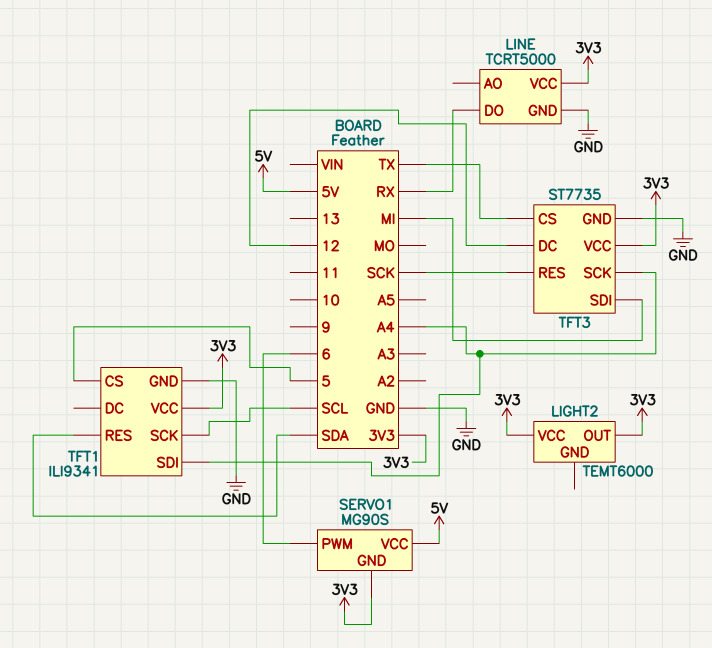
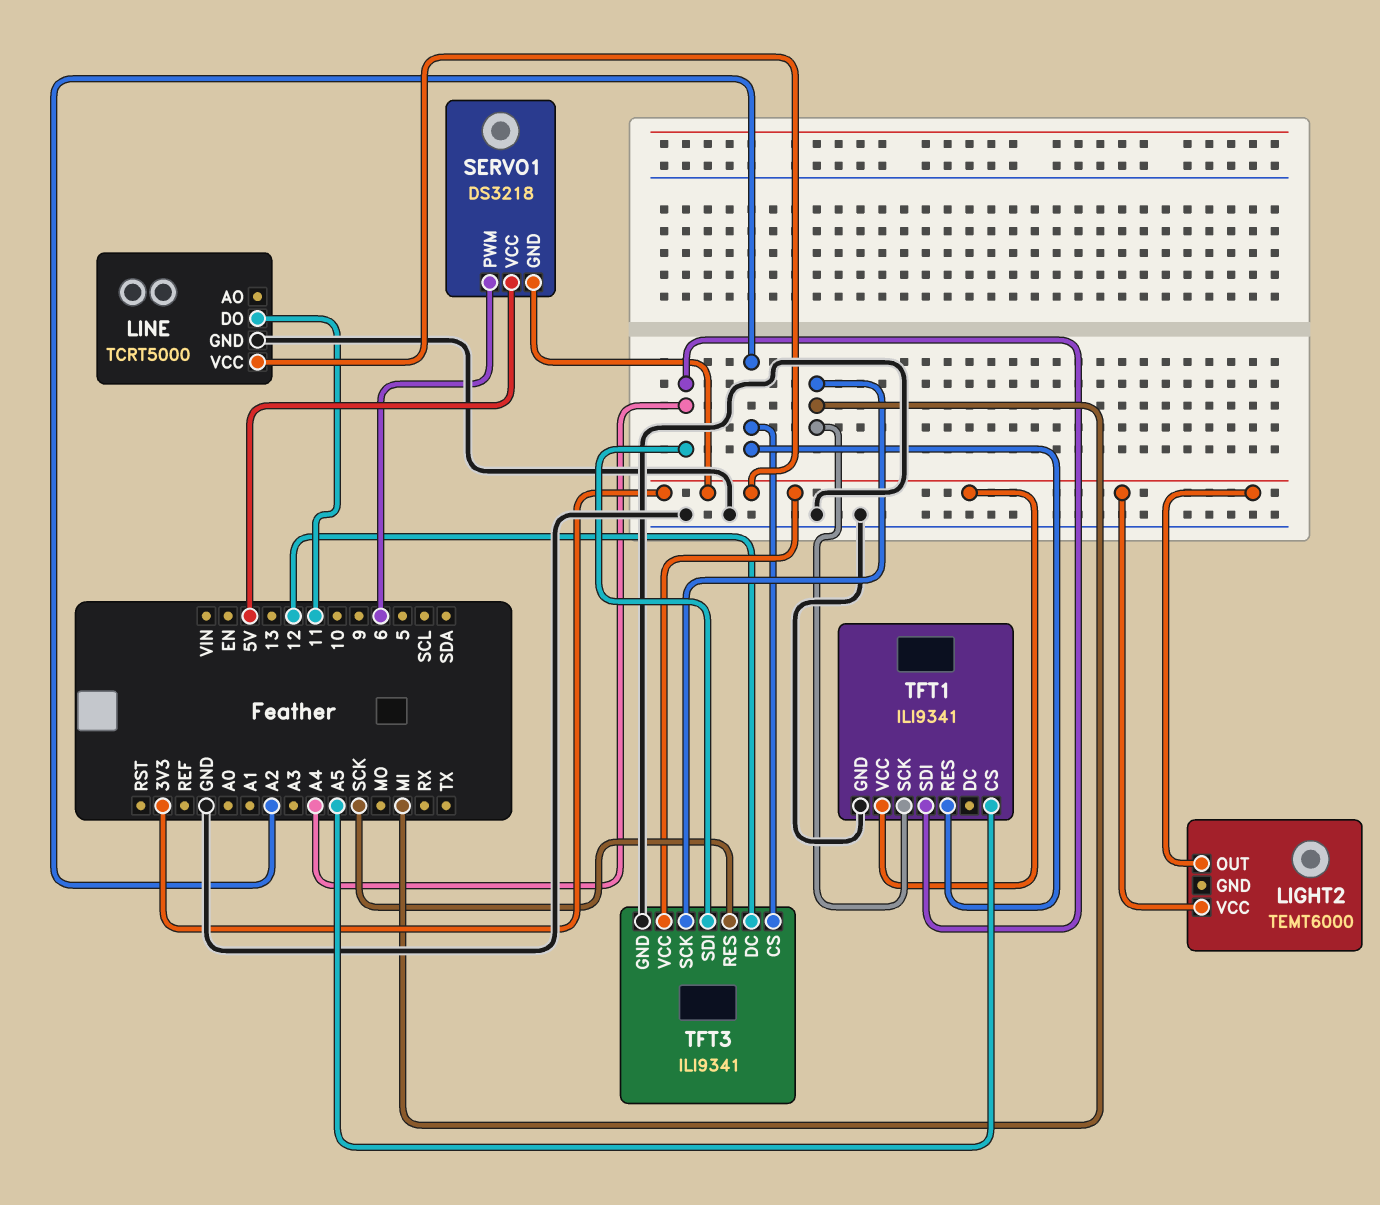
LINE pin DO: RX -> 11
SERVO1: MG90S -> DS3218
TFT1 pin CS: 5 -> A5
TFT1 pin RES: SDA -> A2
TFT1 pin SCK: SCL -> MI
TFT3: ST7735 -> ILI9341
TFT3 pin CS: TX -> A2
TFT3 pin SCK: A4 -> MI
TFT3 pin SDI: MI -> A4

